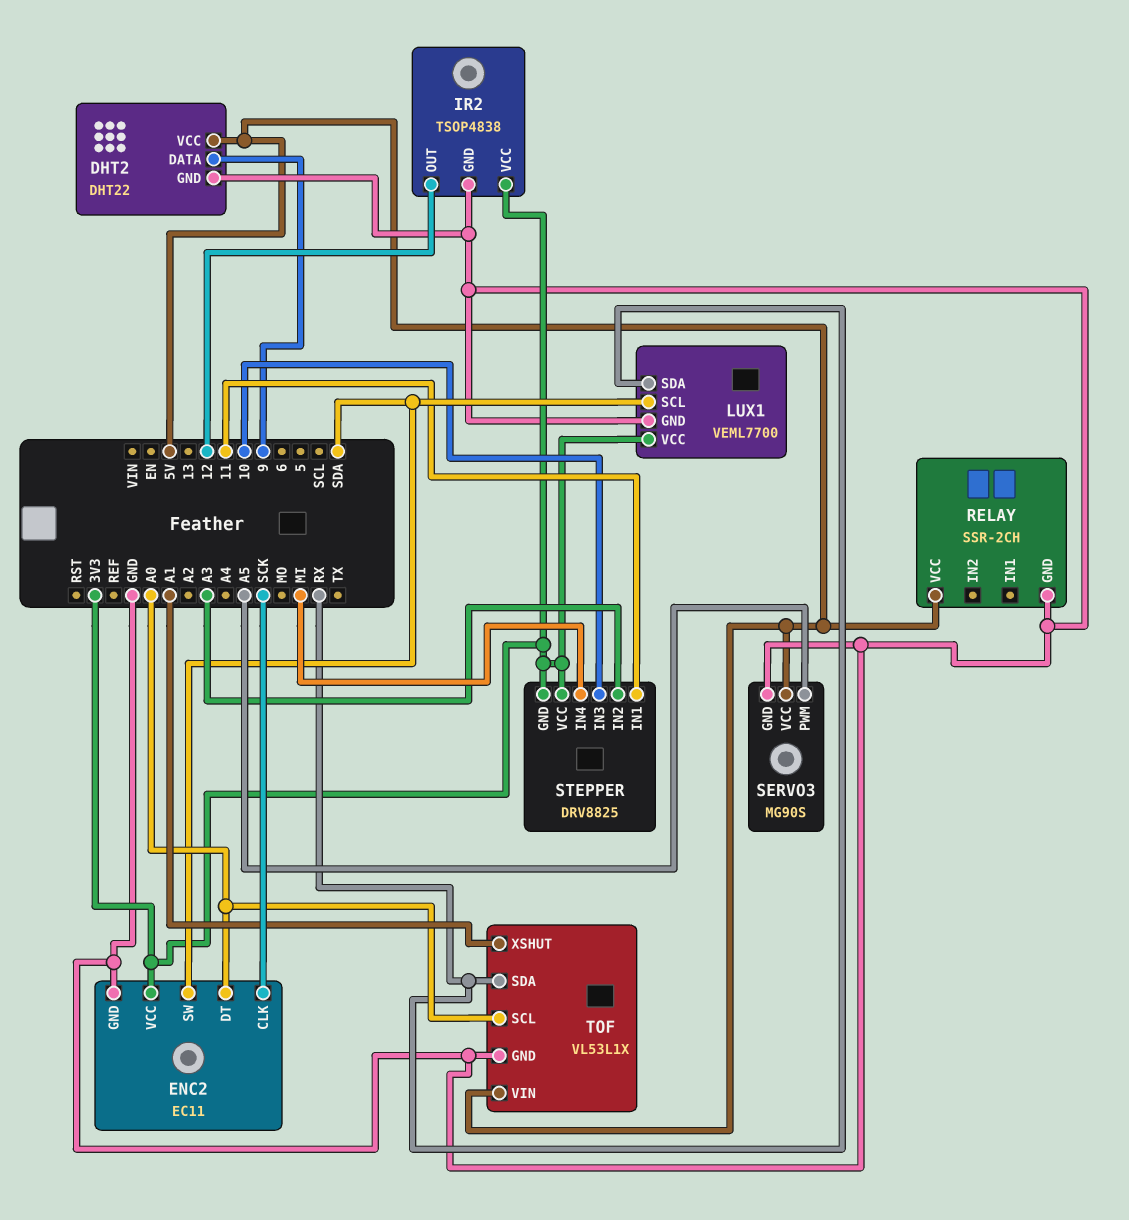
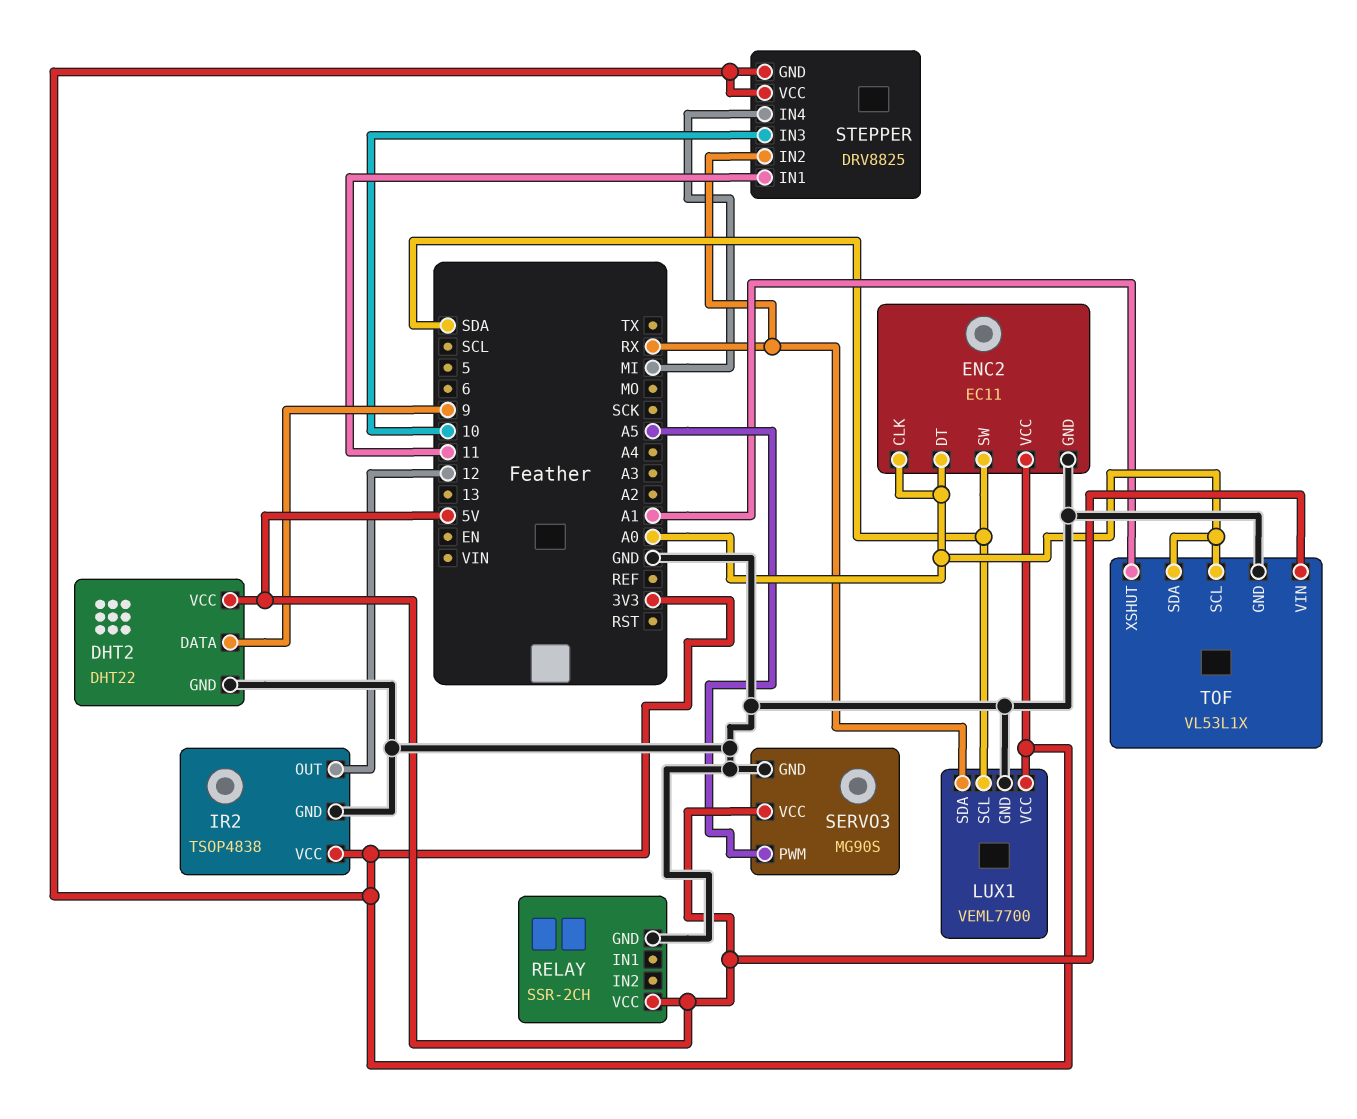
ENC2 pin CLK: SCK -> A0
STEPPER pin IN2: A3 -> RX
TOF pin SDA: RX -> A0

